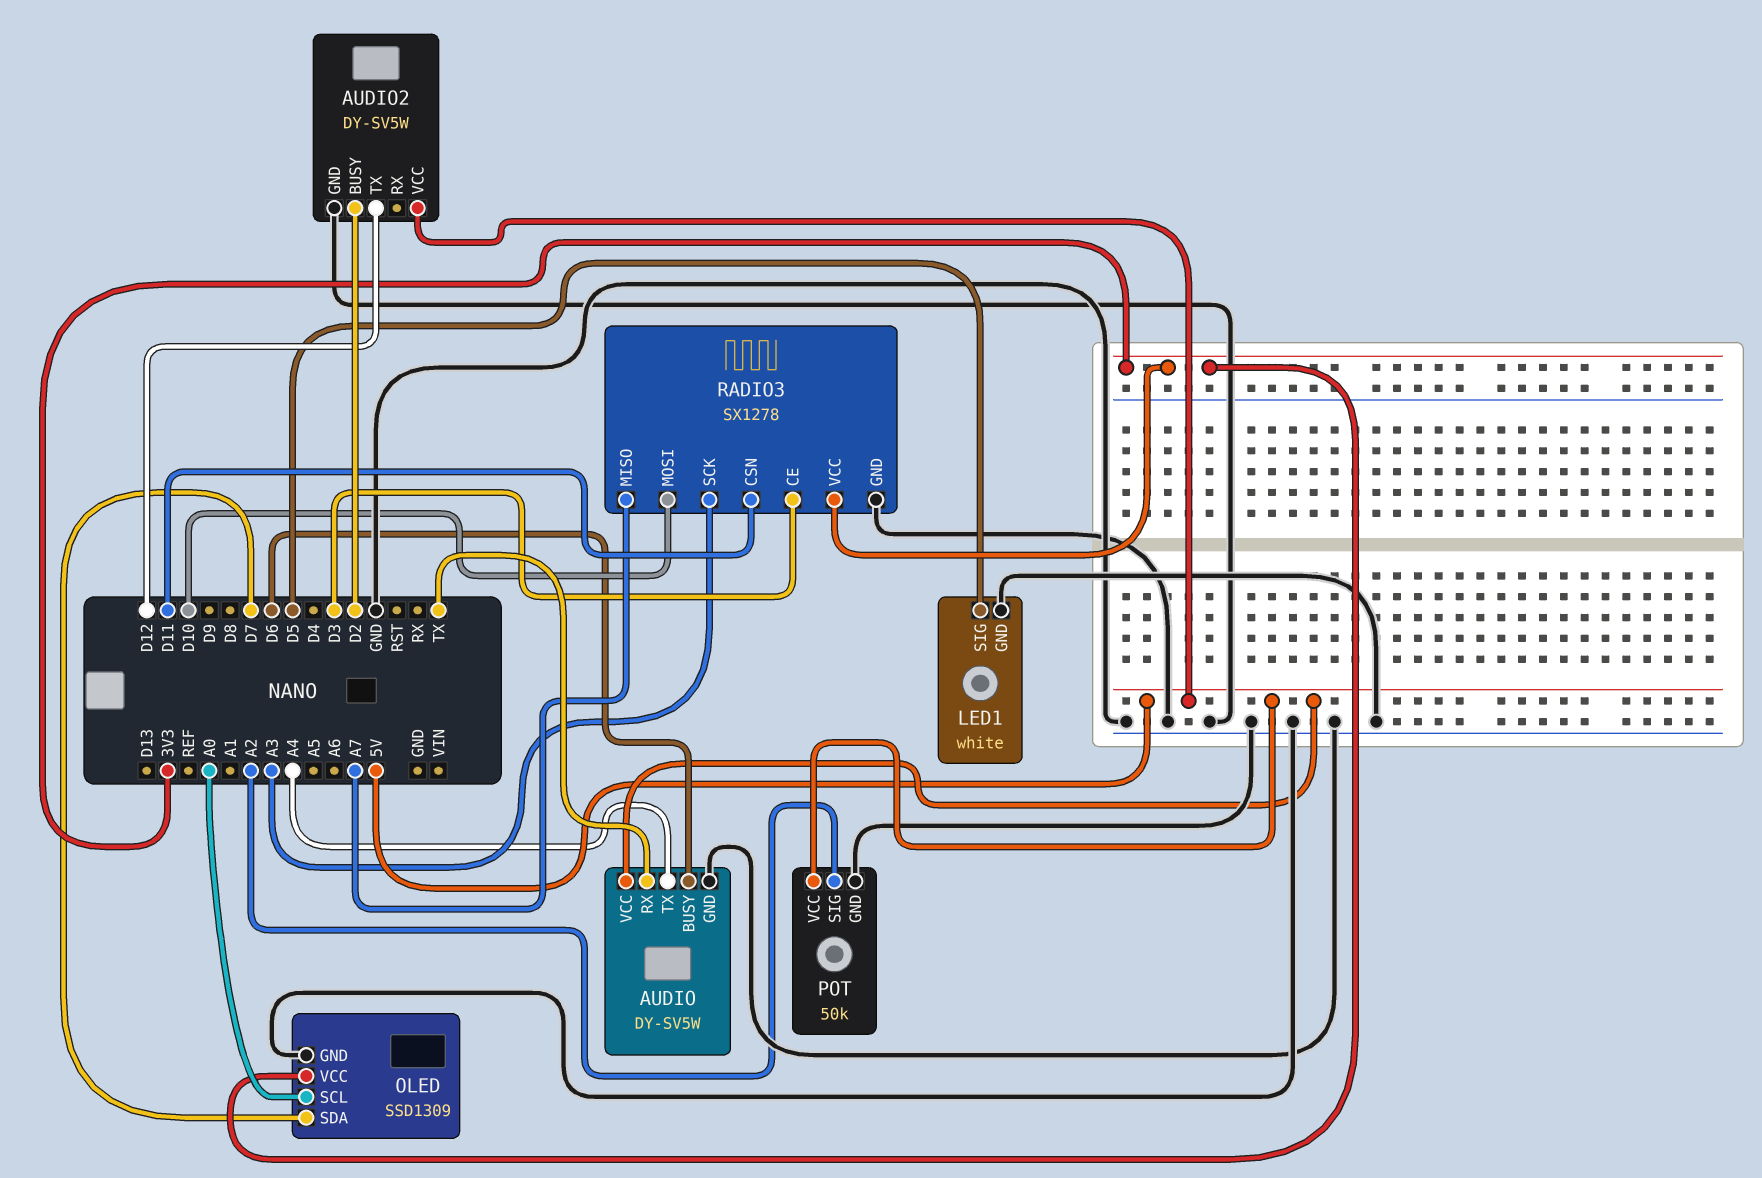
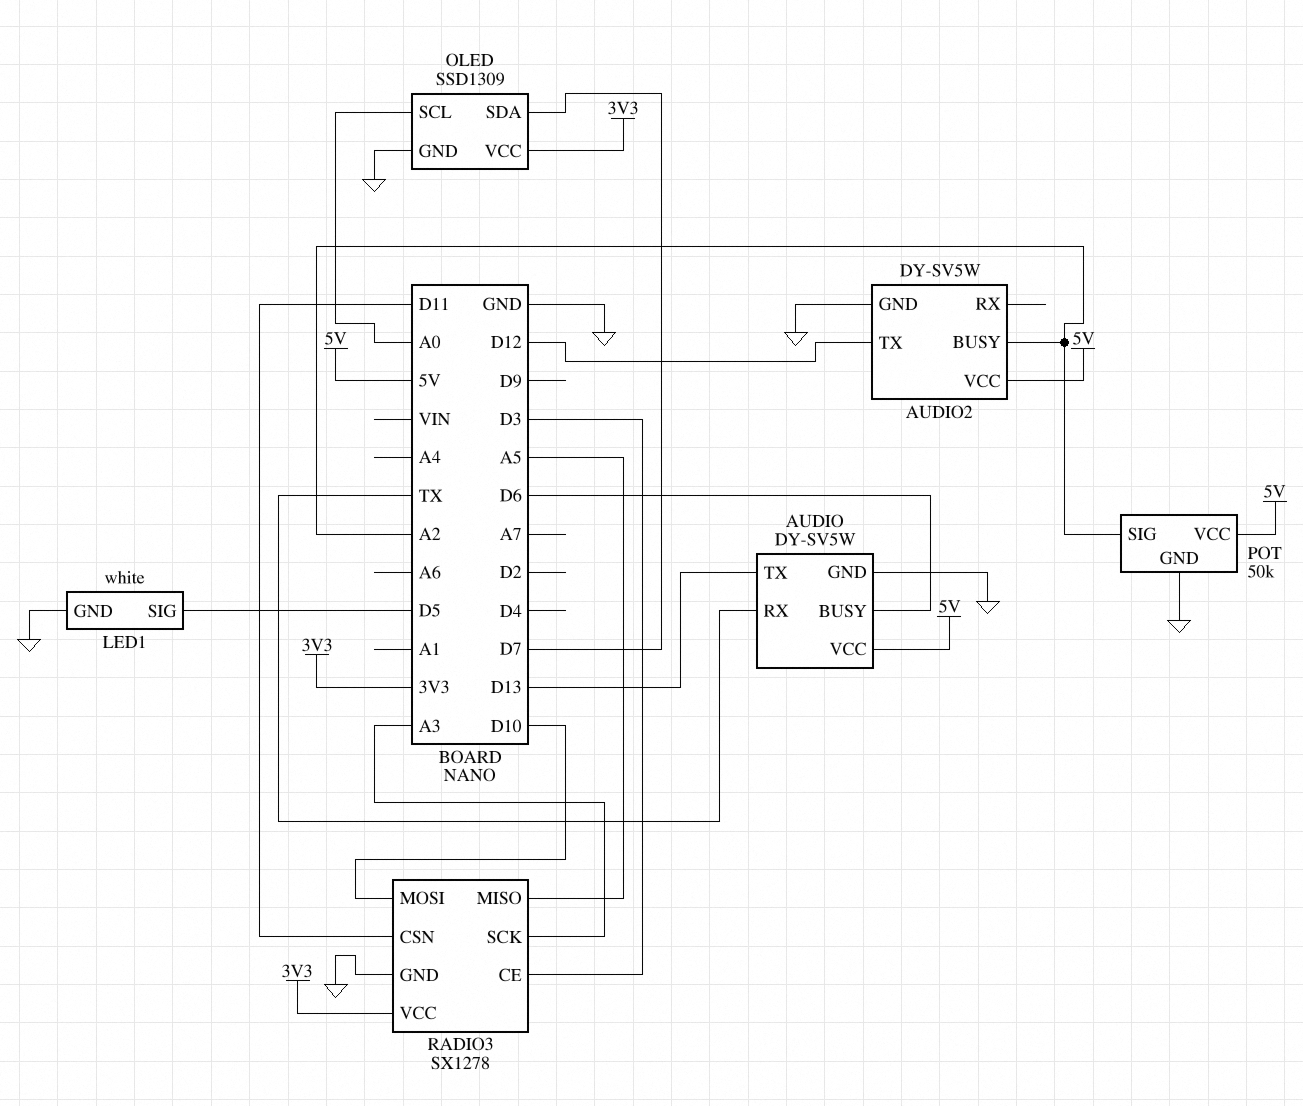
AUDIO pin TX: A4 -> D13
AUDIO2 pin BUSY: D2 -> A2
RADIO3 pin MISO: A7 -> A5

